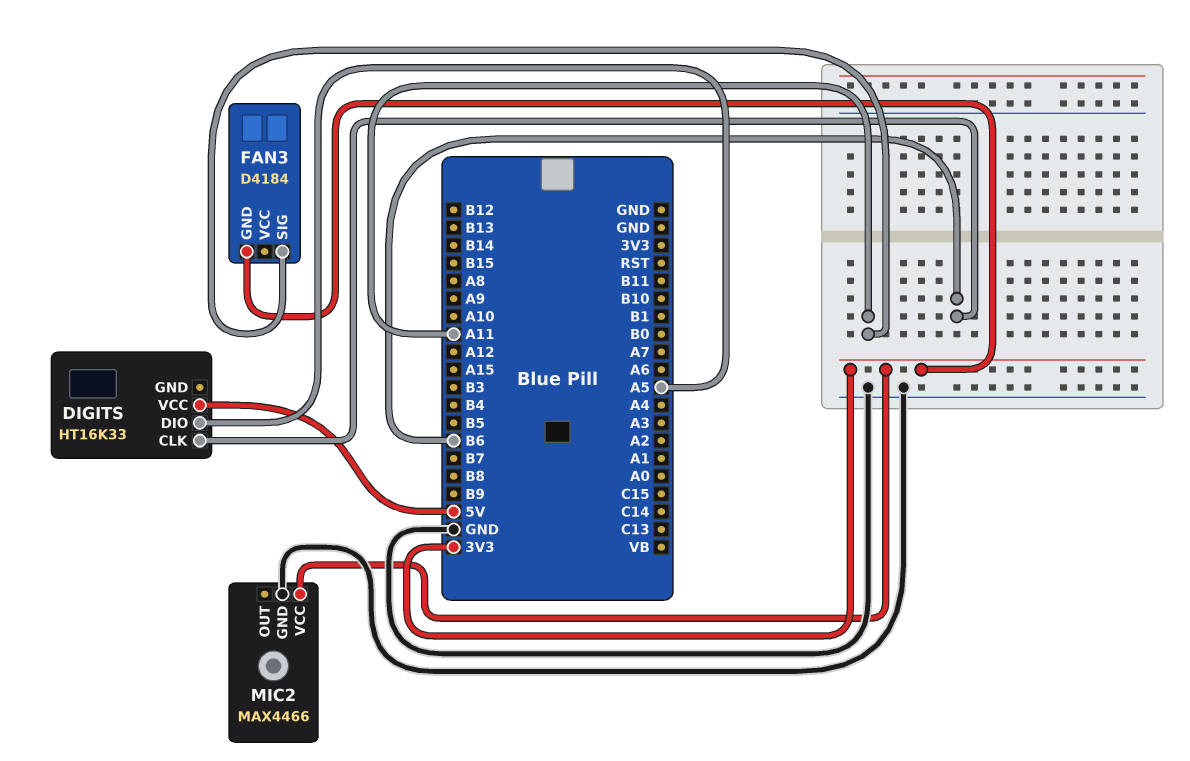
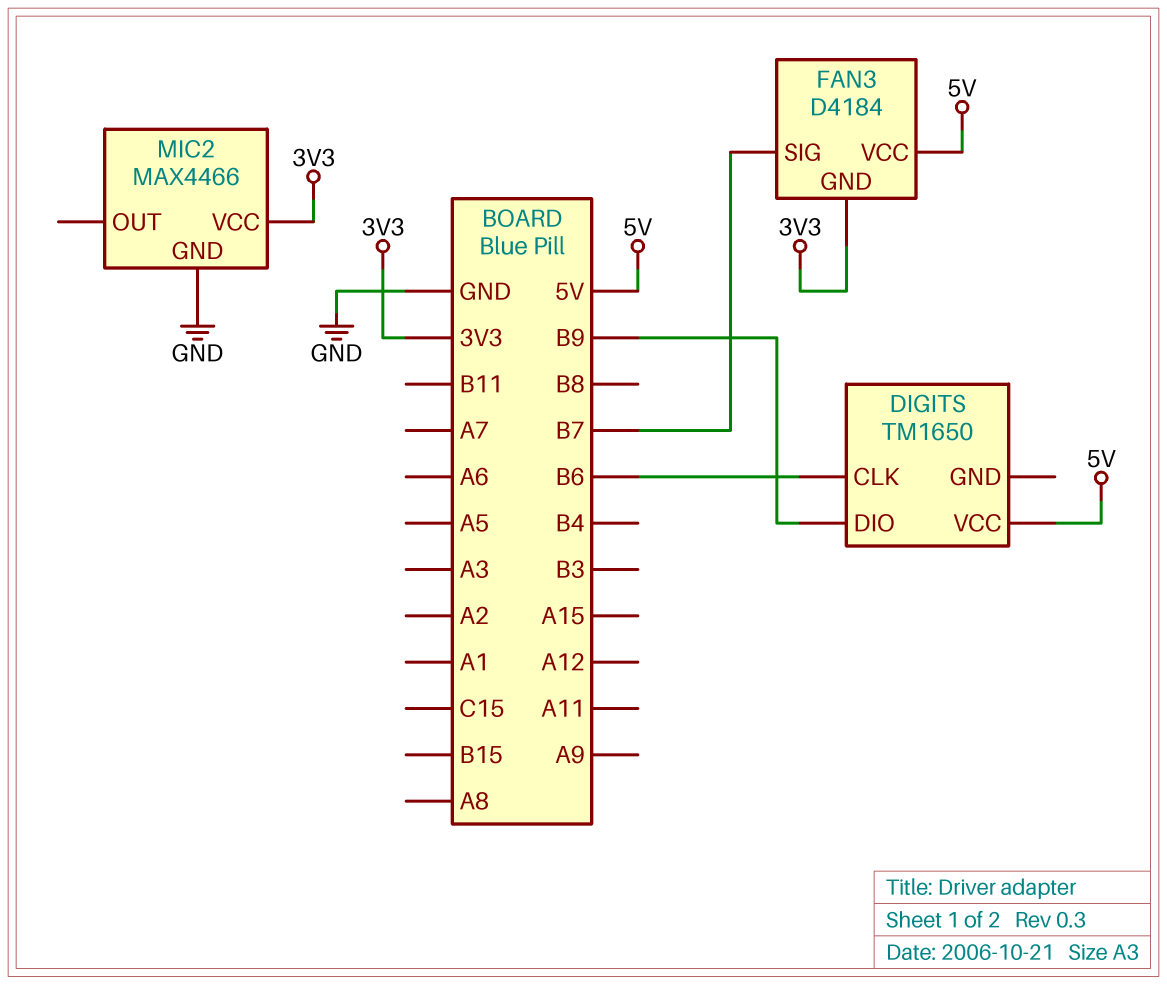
DIGITS: HT16K33 -> TM1650
DIGITS pin DIO: A5 -> B9
FAN3 pin SIG: A11 -> B7
FAN3 pin VCC: none -> 5V

